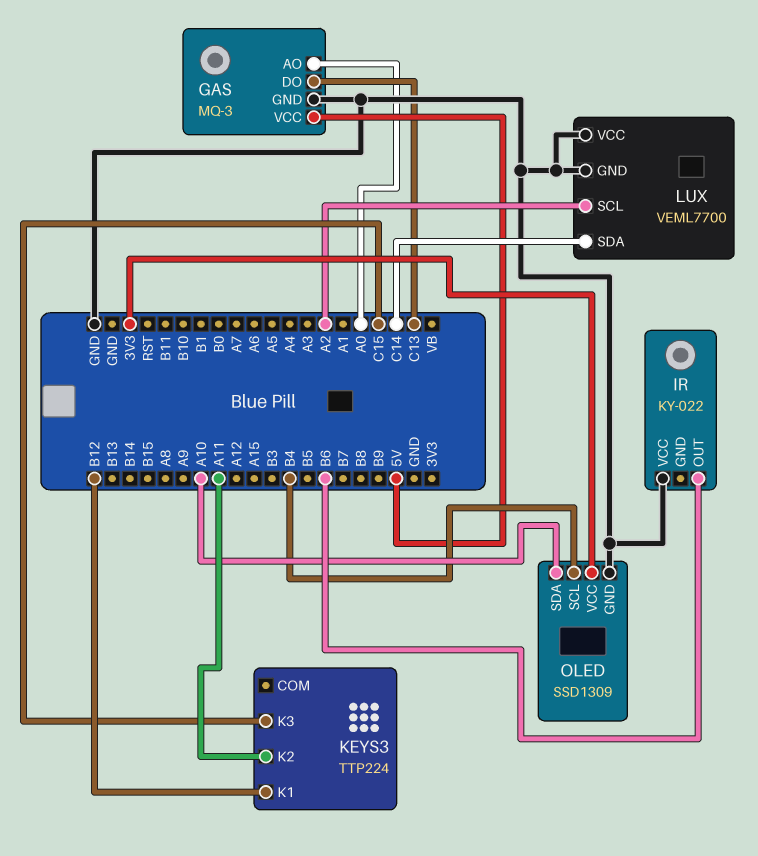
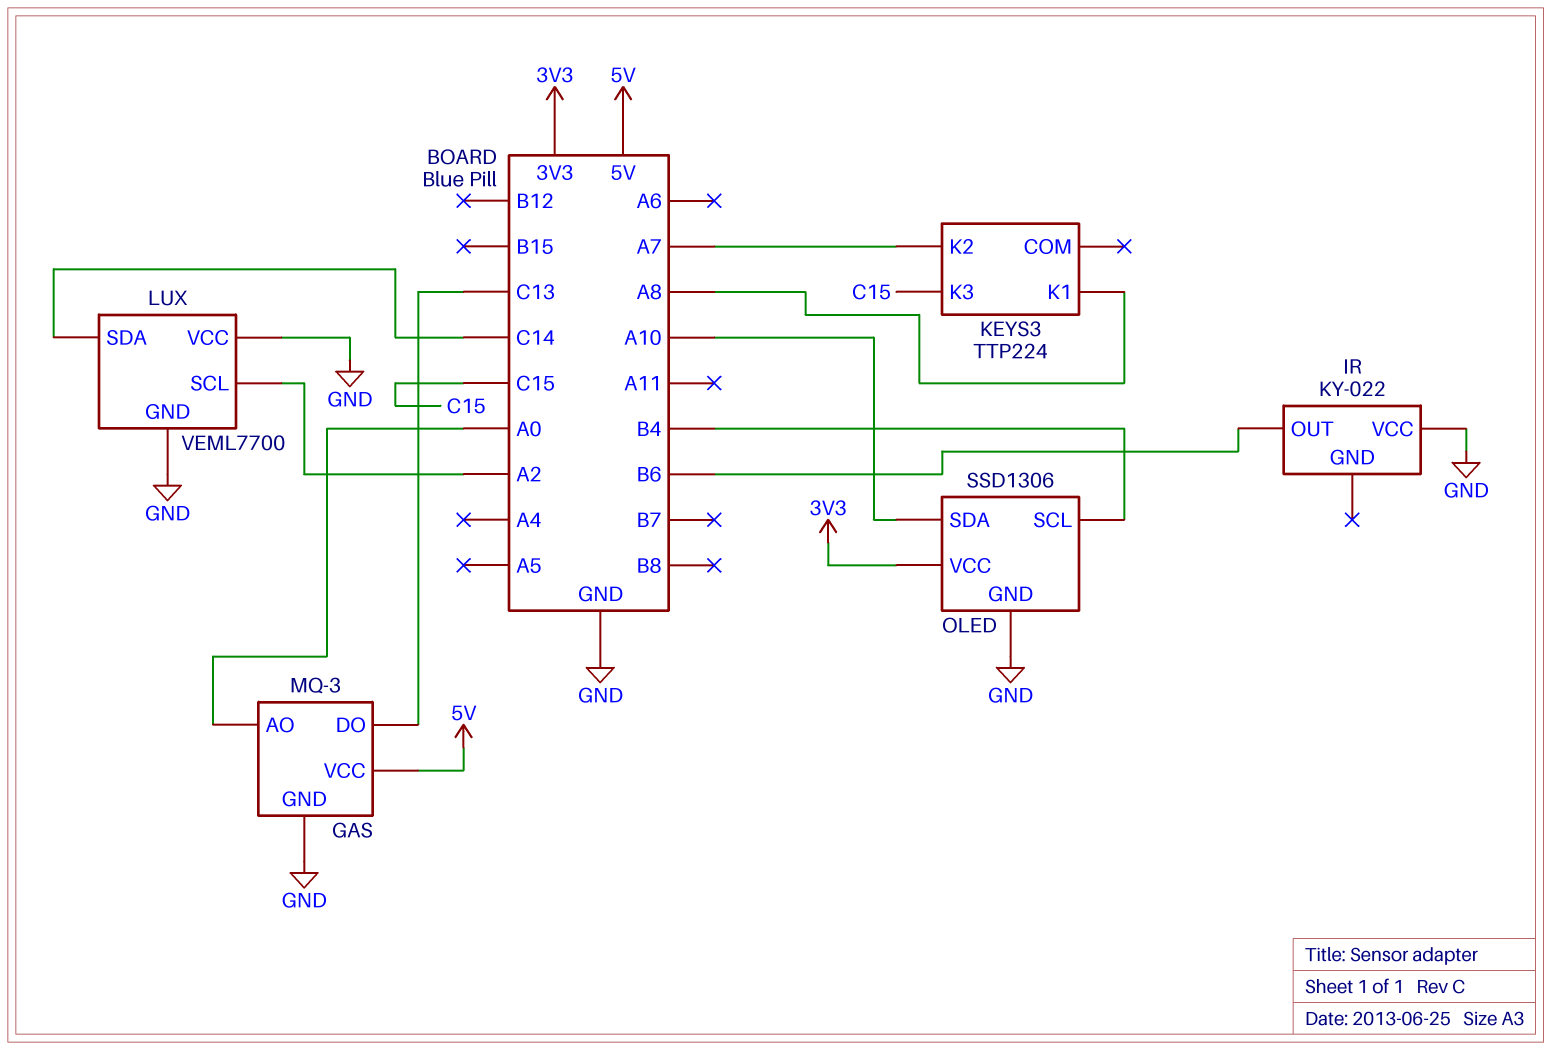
KEYS3 pin K1: B12 -> A8
KEYS3 pin K2: A11 -> A7
OLED: SSD1309 -> SSD1306

